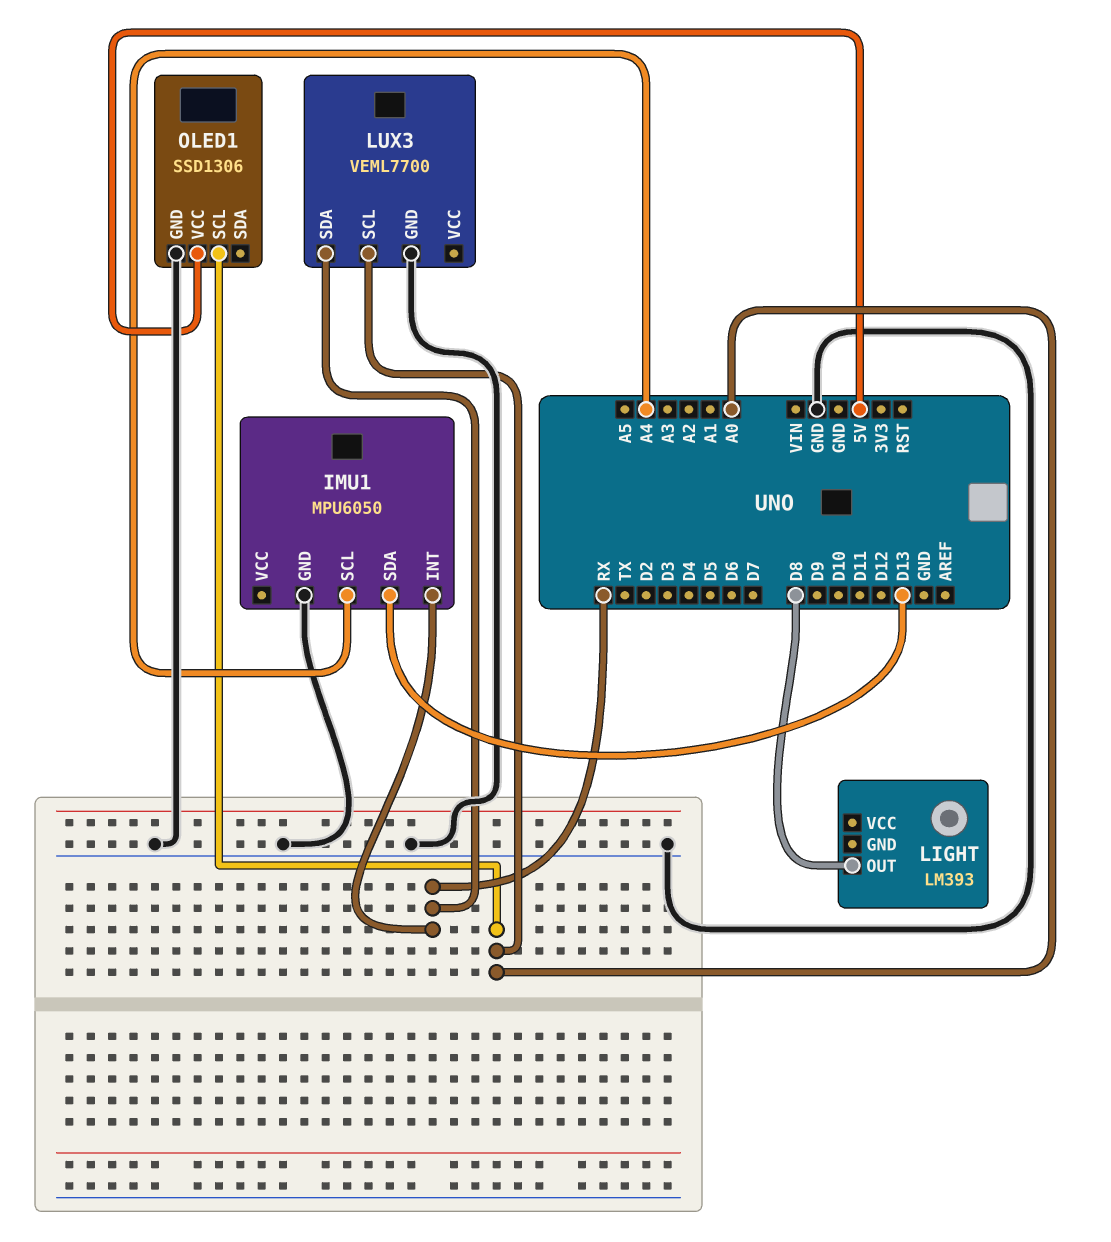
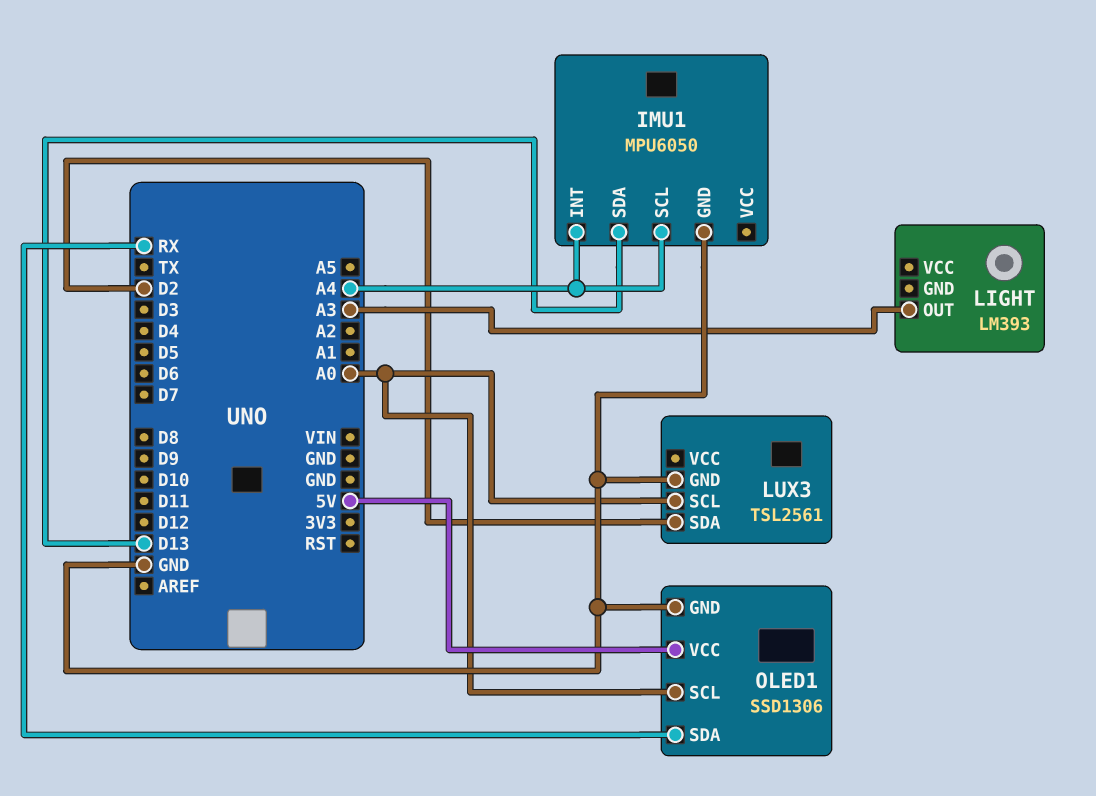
IMU1 pin INT: RX -> A4
LIGHT pin OUT: D8 -> A3
LUX3: VEML7700 -> TSL2561
LUX3 pin SDA: RX -> D2
OLED1 pin SDA: none -> RX

